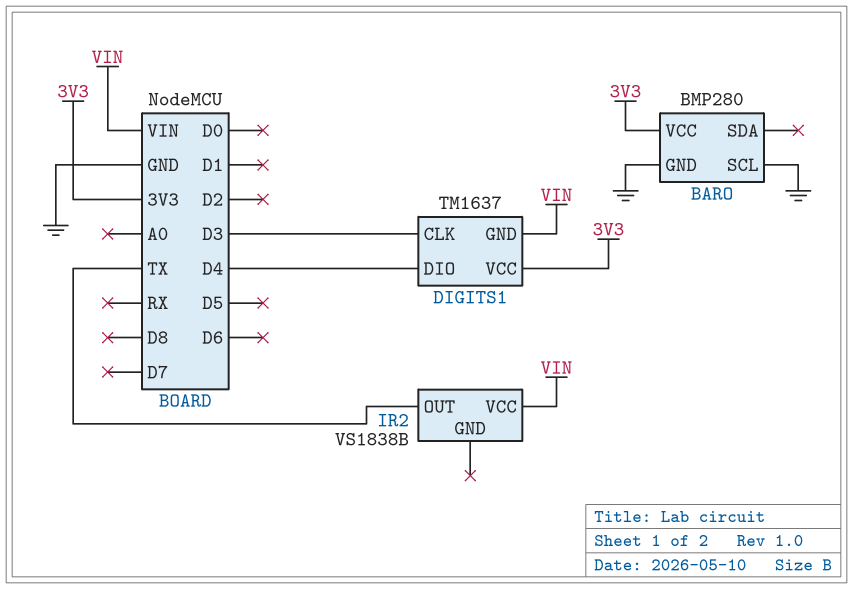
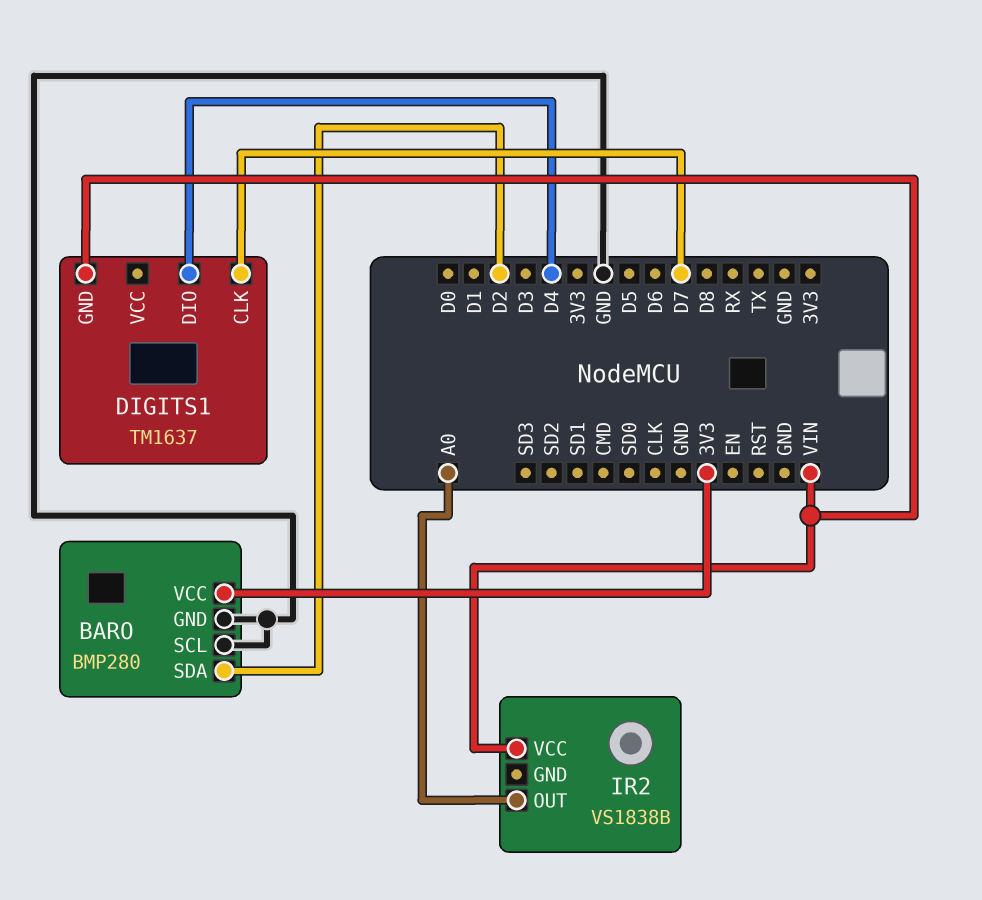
BARO pin SDA: none -> D2
DIGITS1 pin CLK: D3 -> D7
DIGITS1 pin VCC: 3V3 -> none
IR2 pin OUT: TX -> A0

